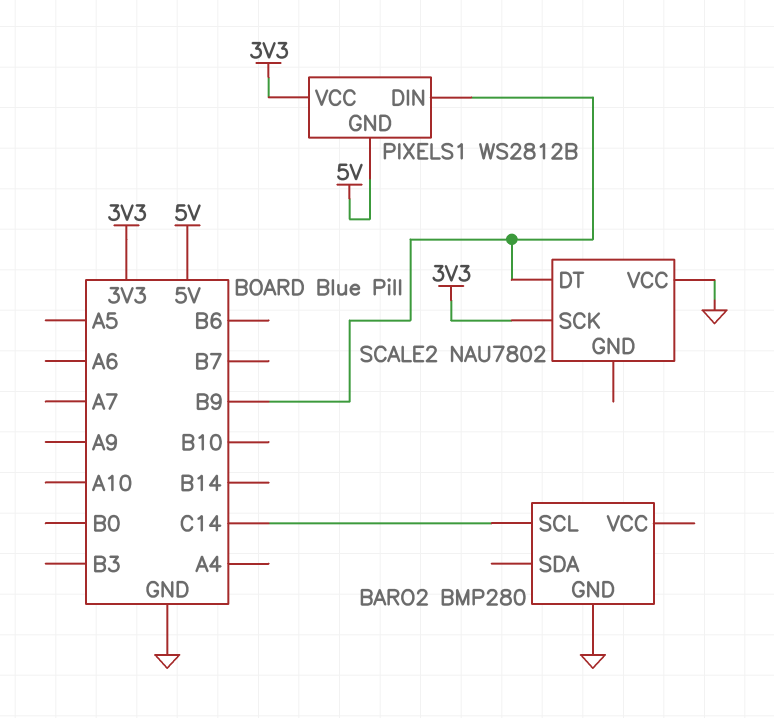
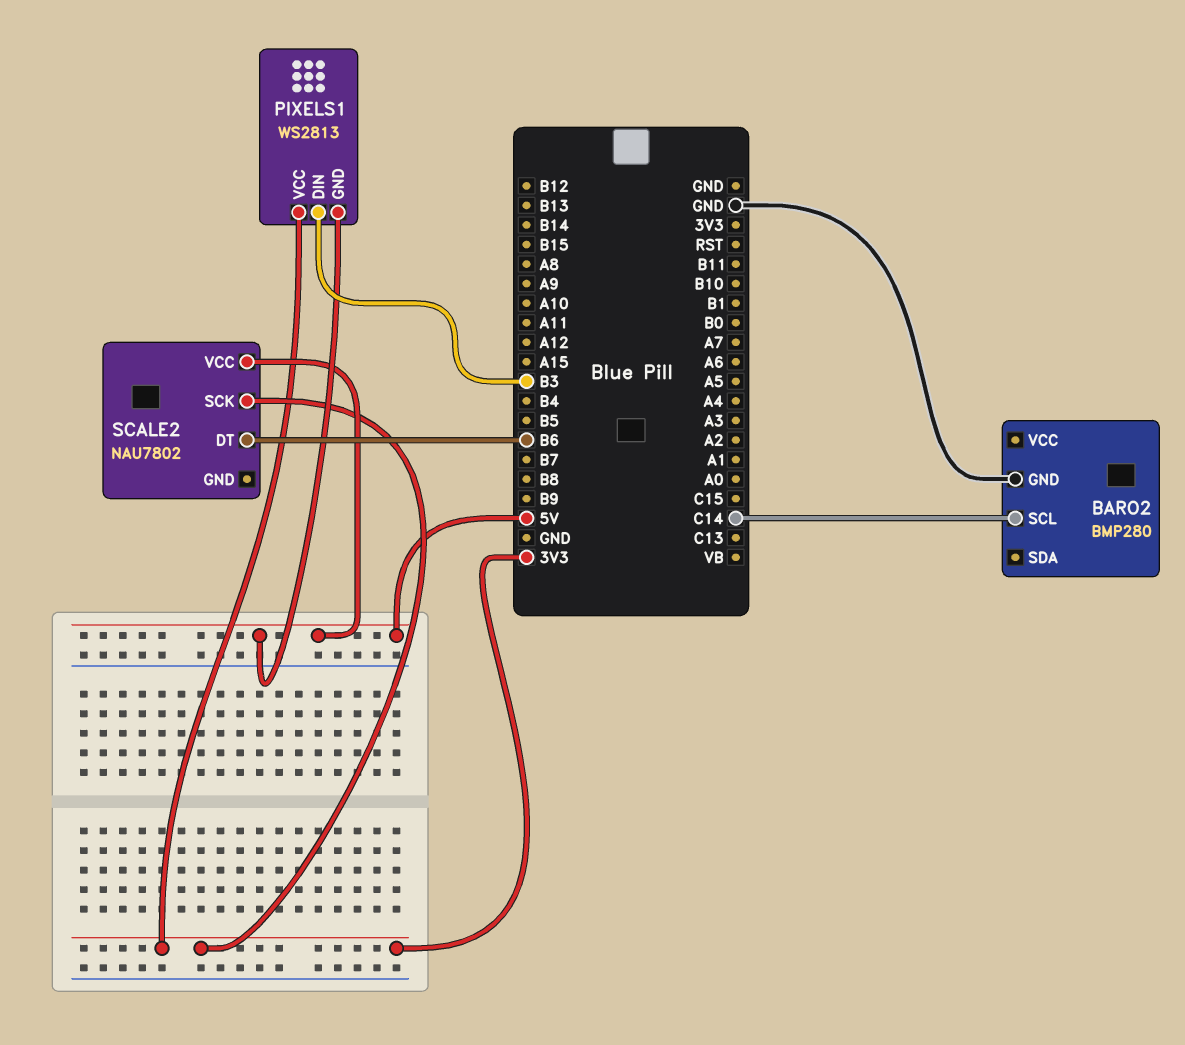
PIXELS1: WS2812B -> WS2813
PIXELS1 pin DIN: B9 -> B3
SCALE2 pin DT: B9 -> B6
SCALE2 pin VCC: GND -> 5V

